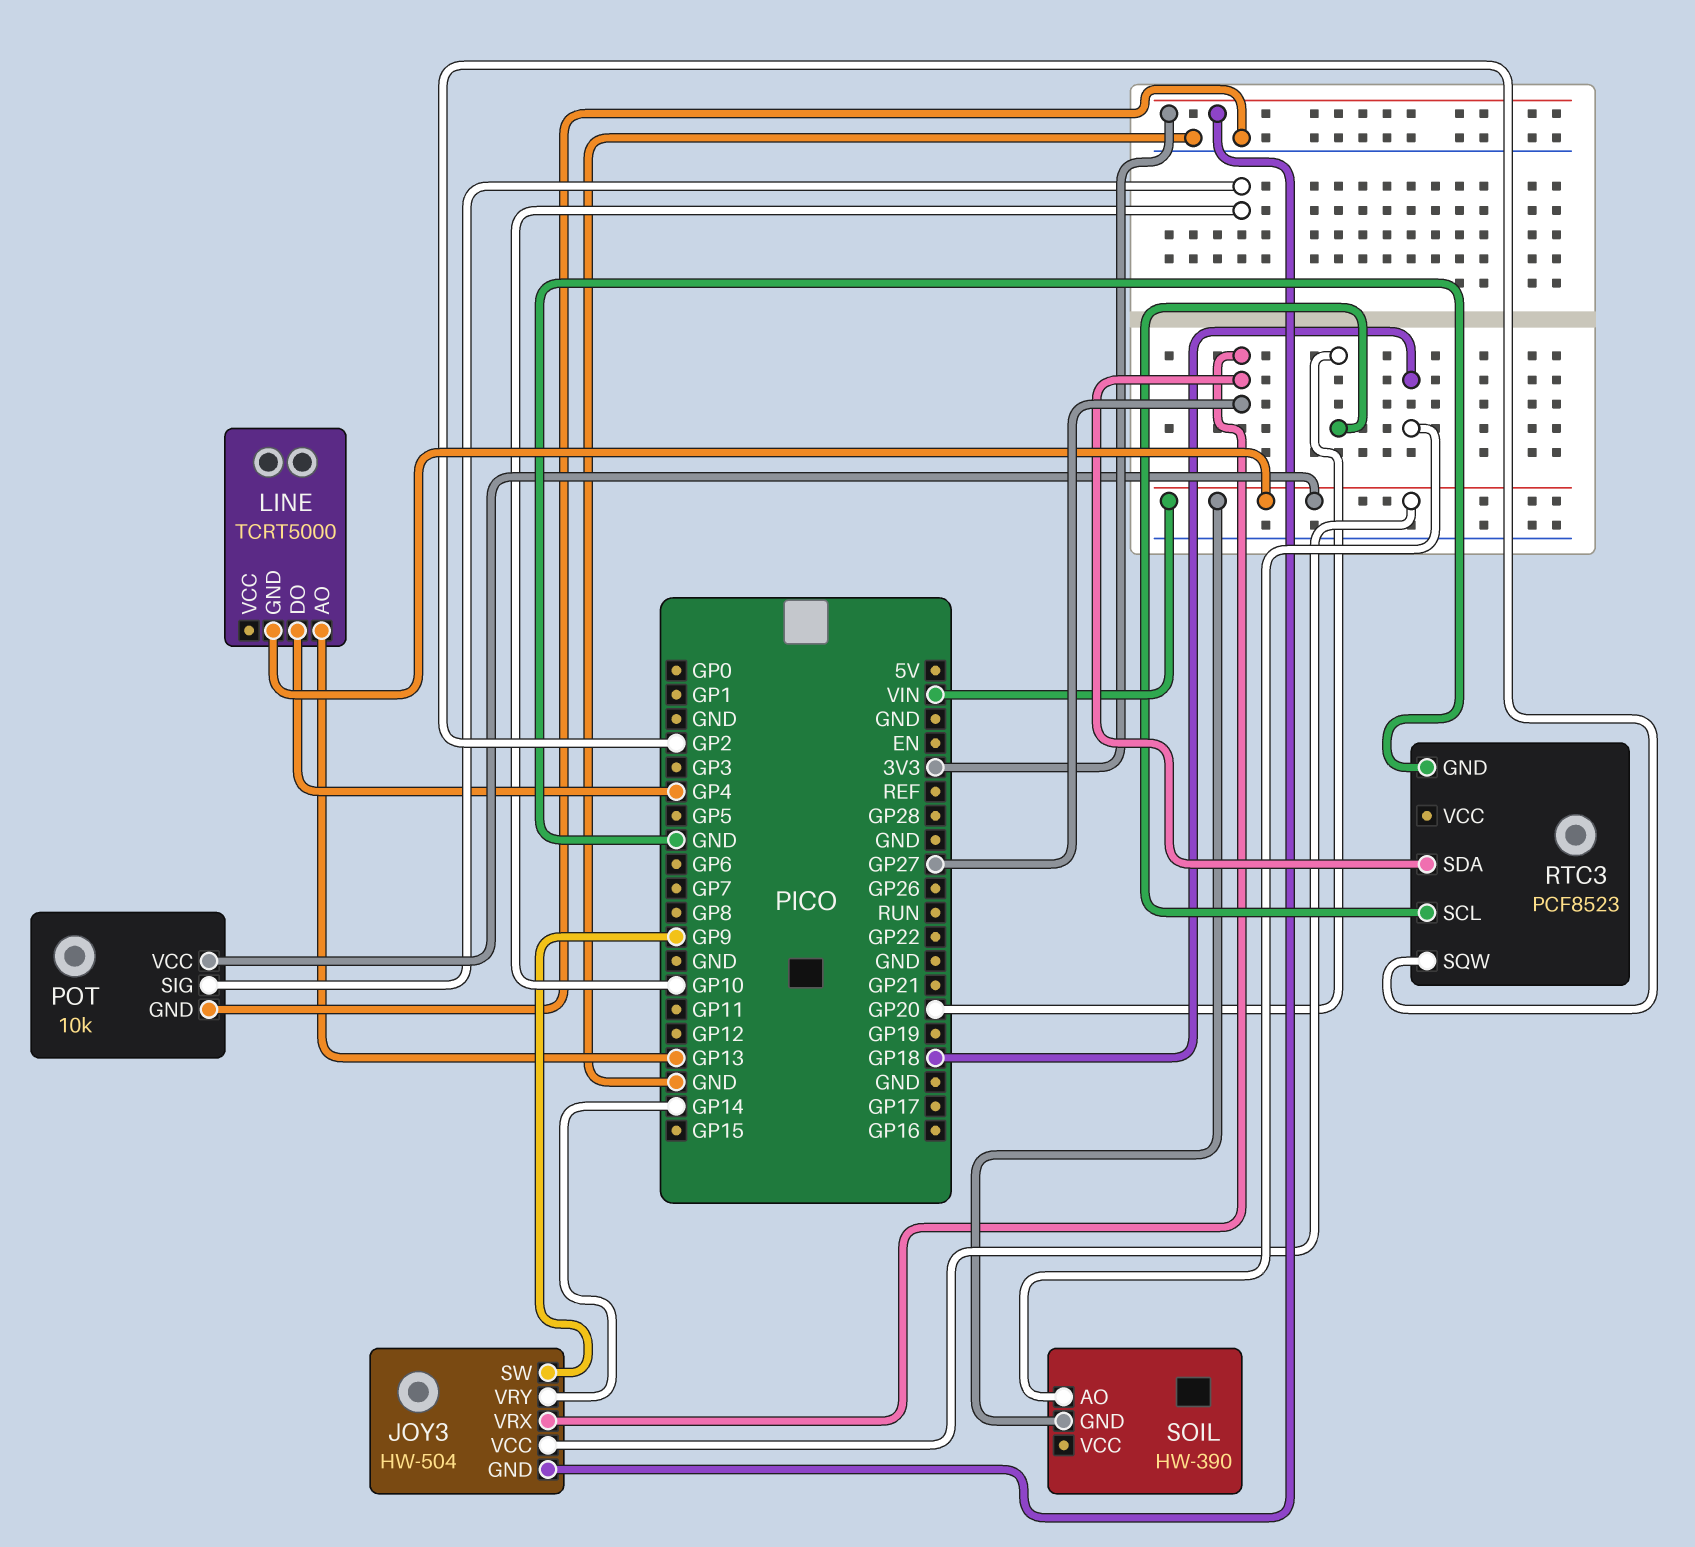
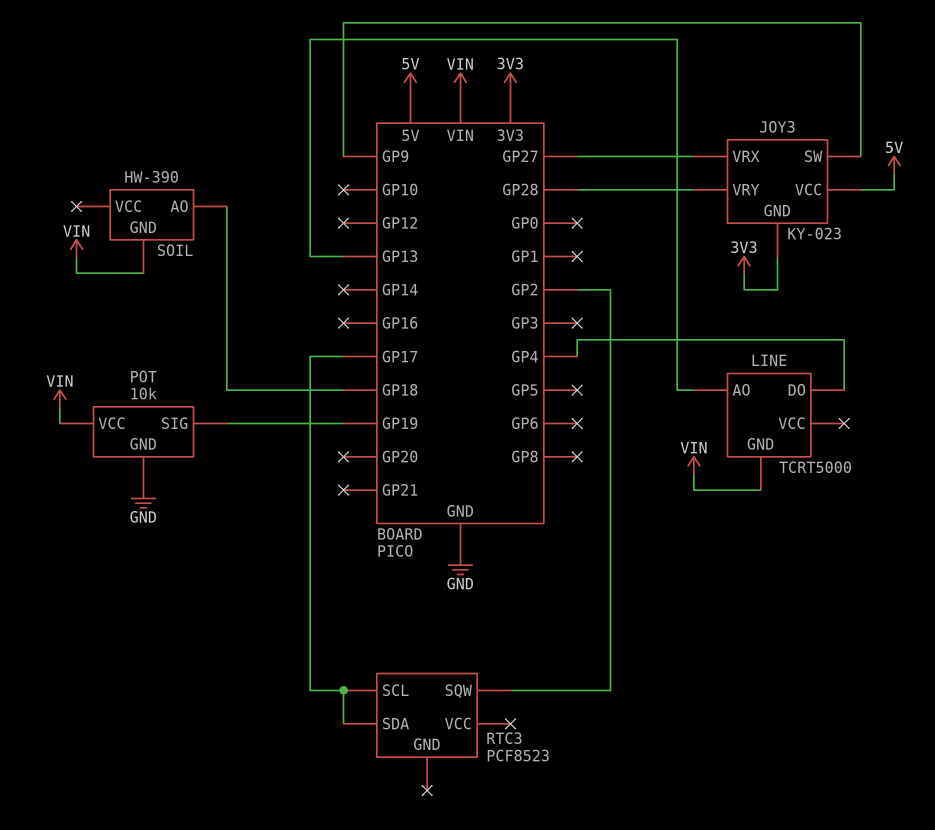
JOY3: HW-504 -> KY-023
JOY3 pin VCC: VIN -> 5V
JOY3 pin VRY: GP14 -> GP28
POT pin SIG: GP10 -> GP19
RTC3 pin GND: GND -> none
RTC3 pin SCL: GP20 -> GP17
RTC3 pin SDA: GP27 -> GP17

